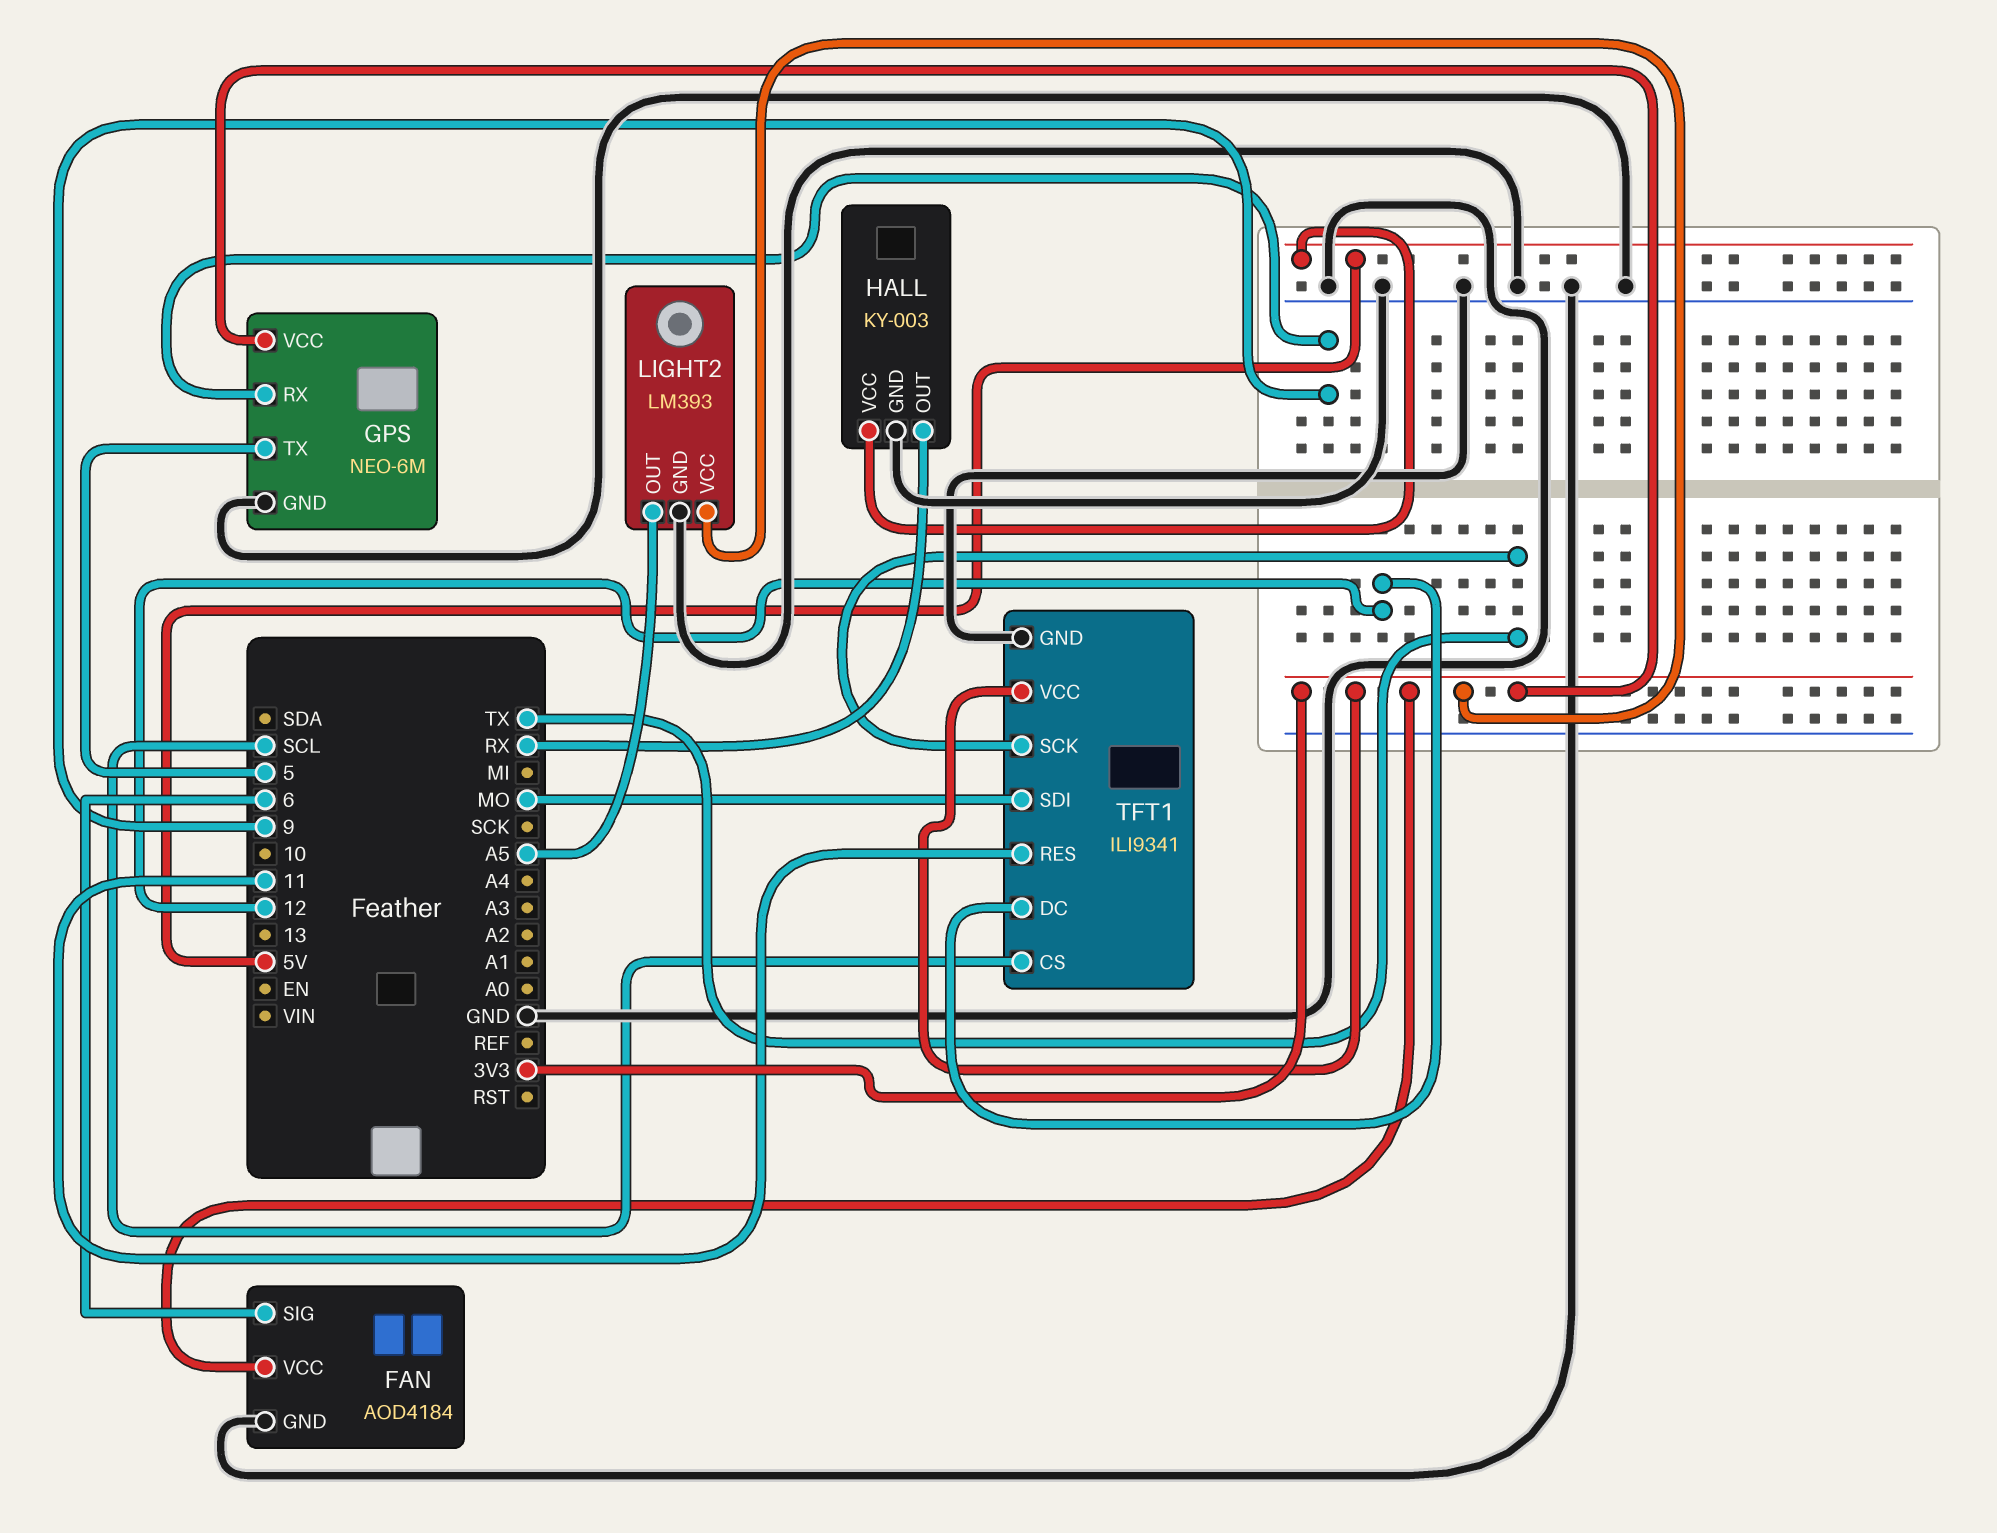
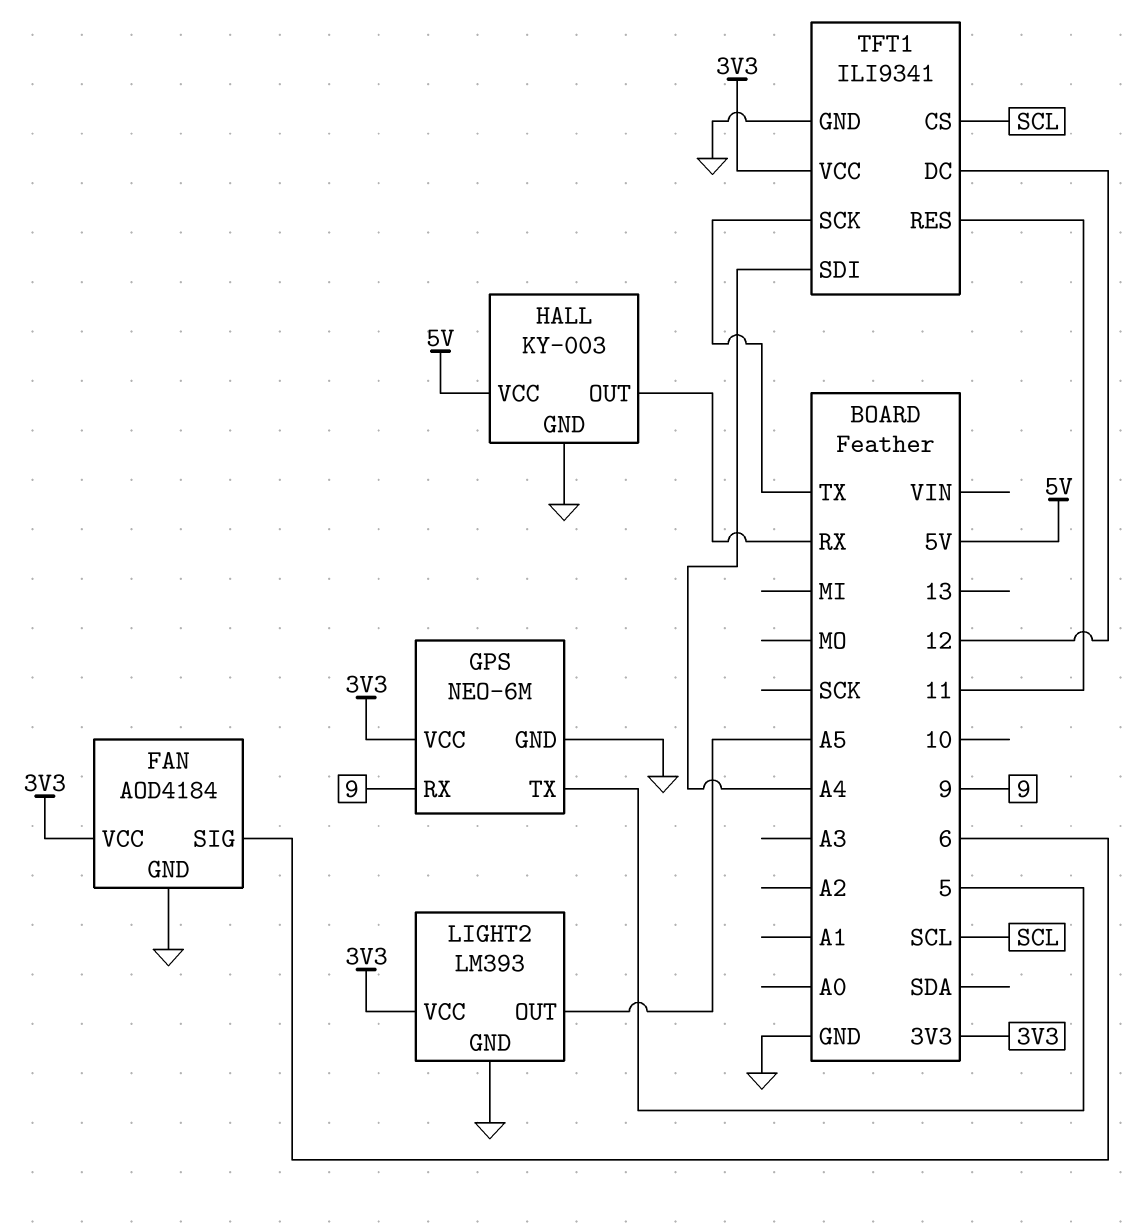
TFT1 pin SDI: MO -> A4

